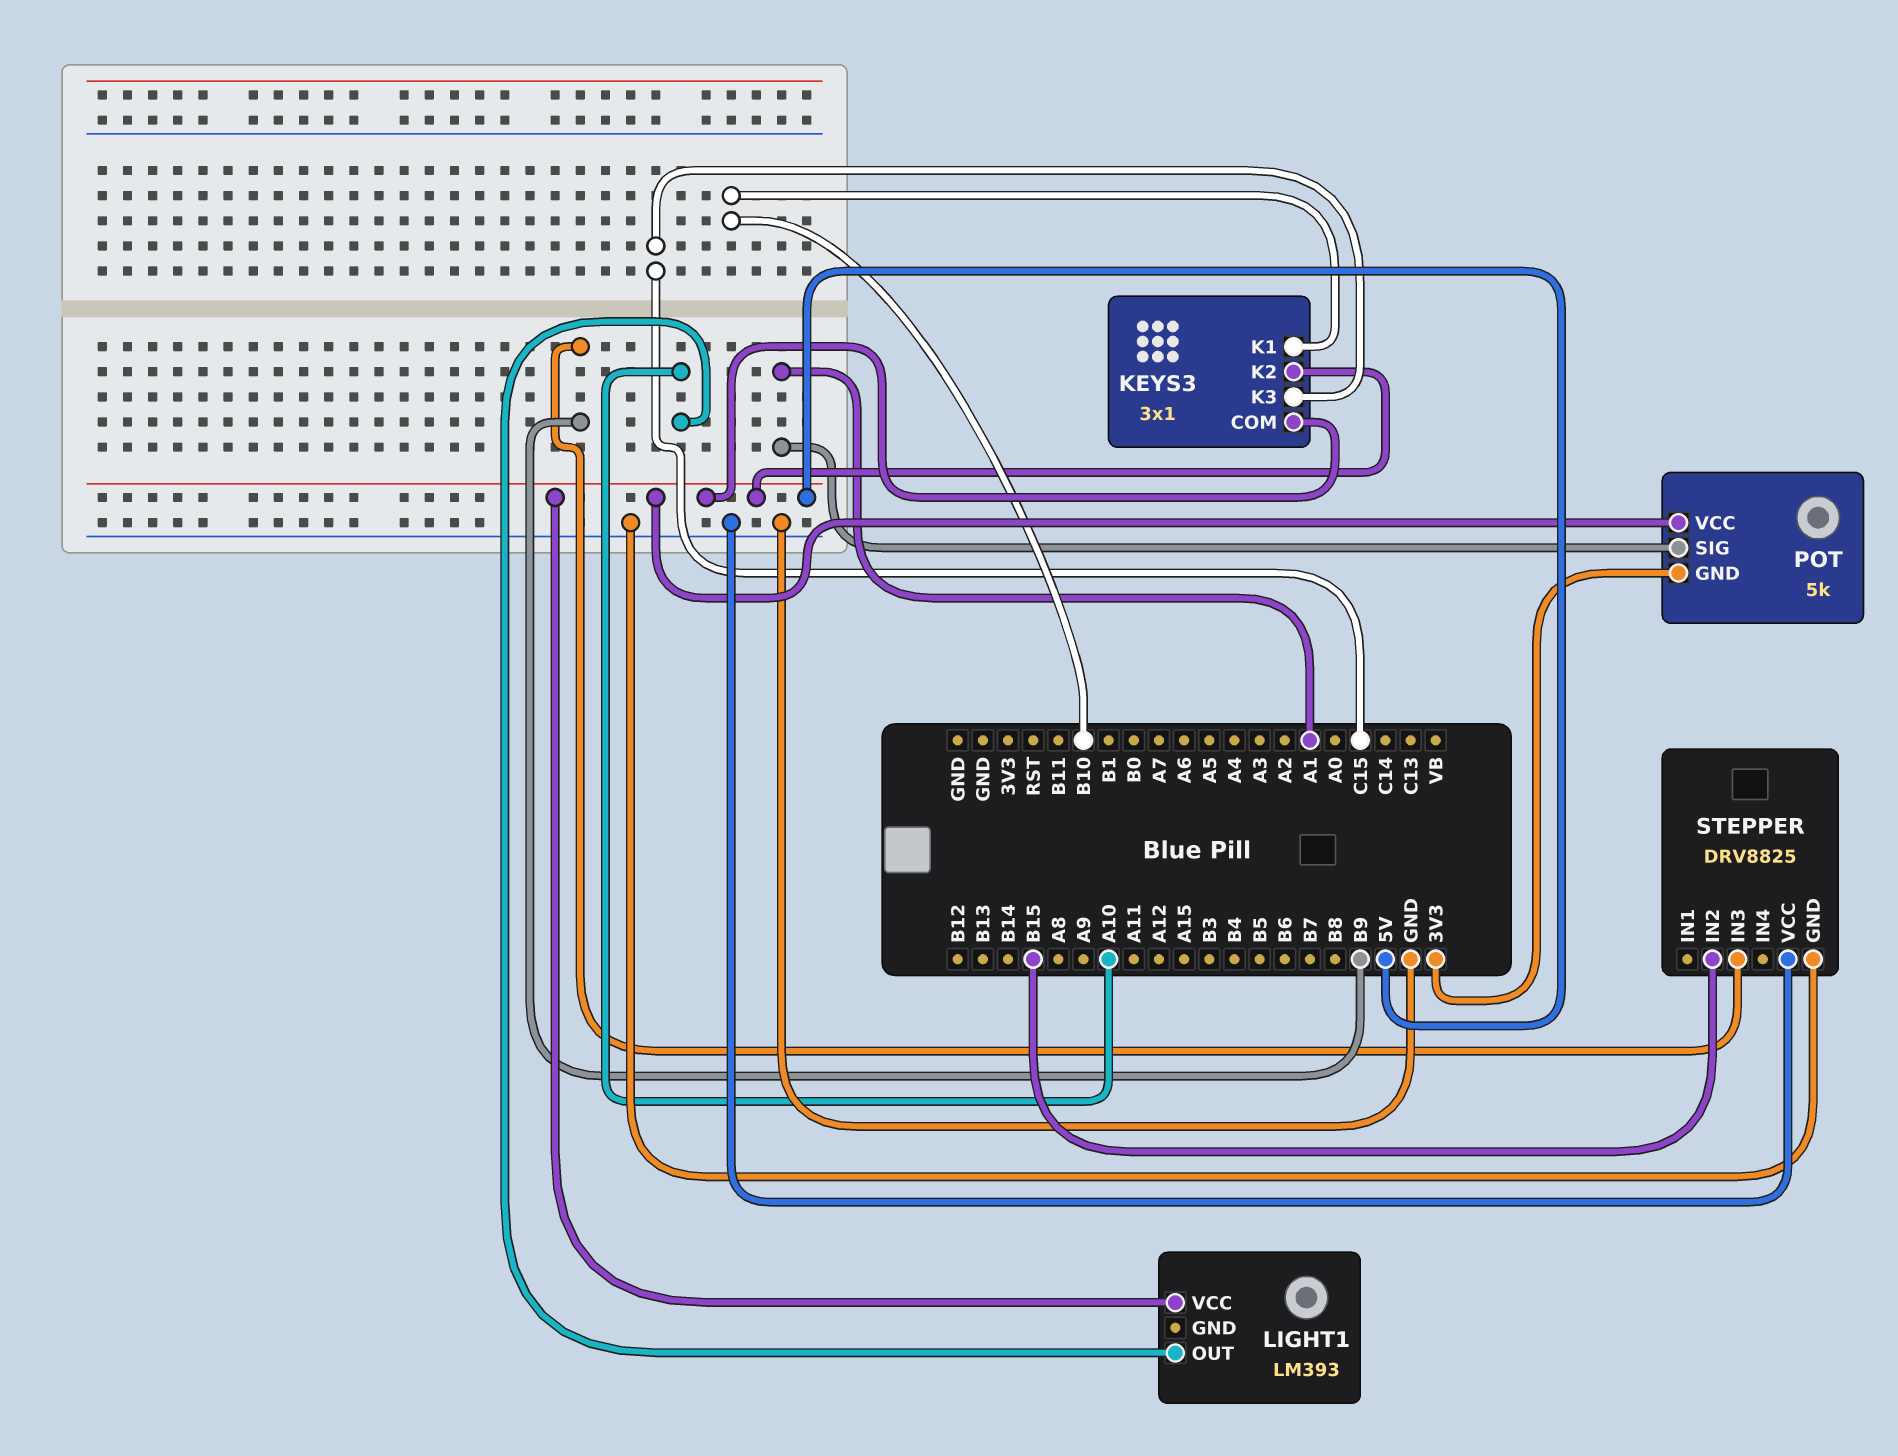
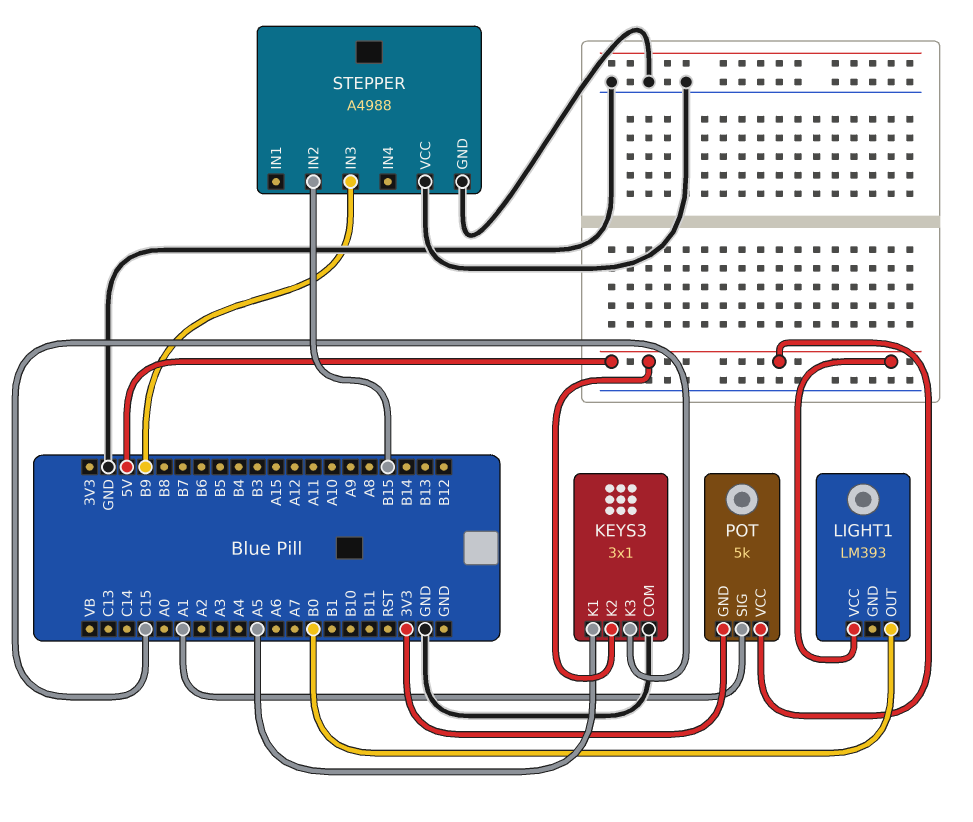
KEYS3 pin COM: 5V -> GND
KEYS3 pin K1: B10 -> A5
LIGHT1 pin OUT: A10 -> B0
STEPPER: DRV8825 -> A4988

